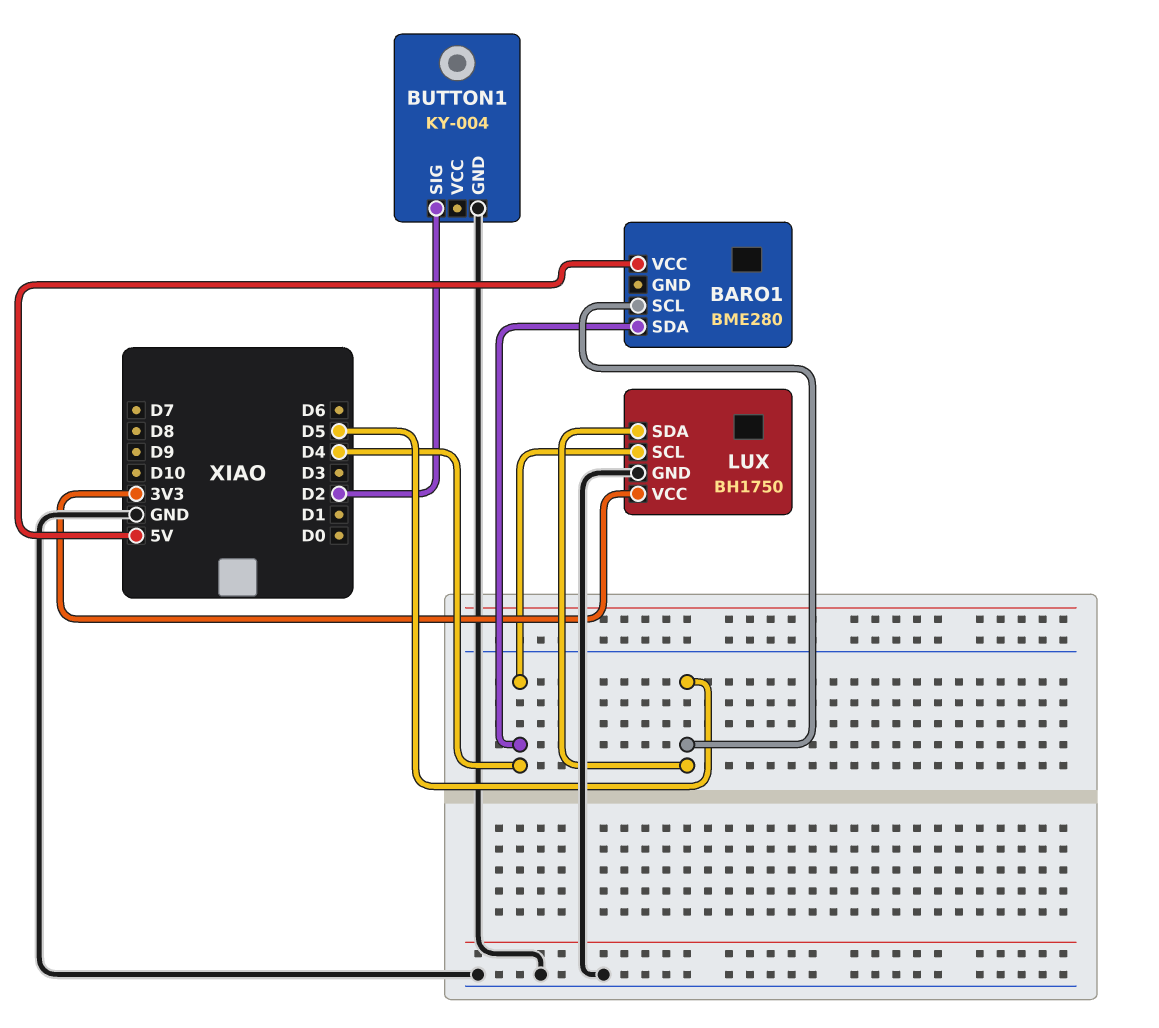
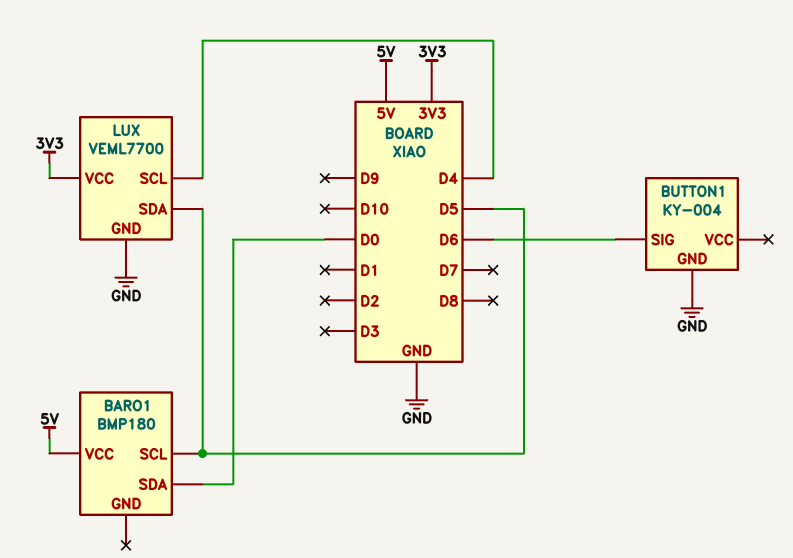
BARO1: BME280 -> BMP180
BARO1 pin SDA: D4 -> D0
BUTTON1 pin SIG: D2 -> D6
LUX: BH1750 -> VEML7700

